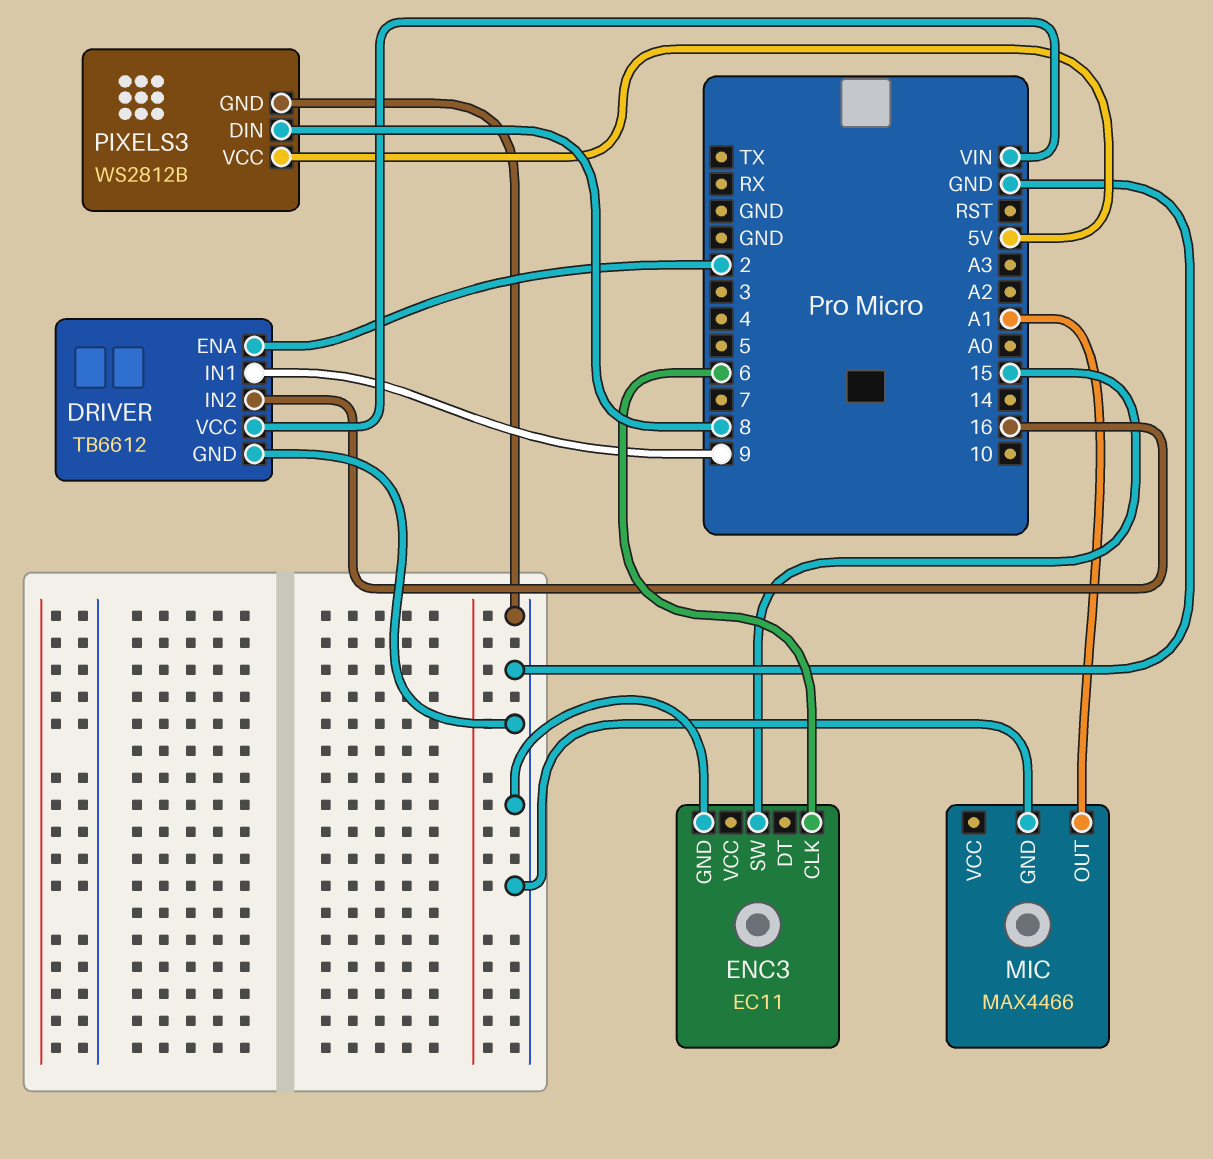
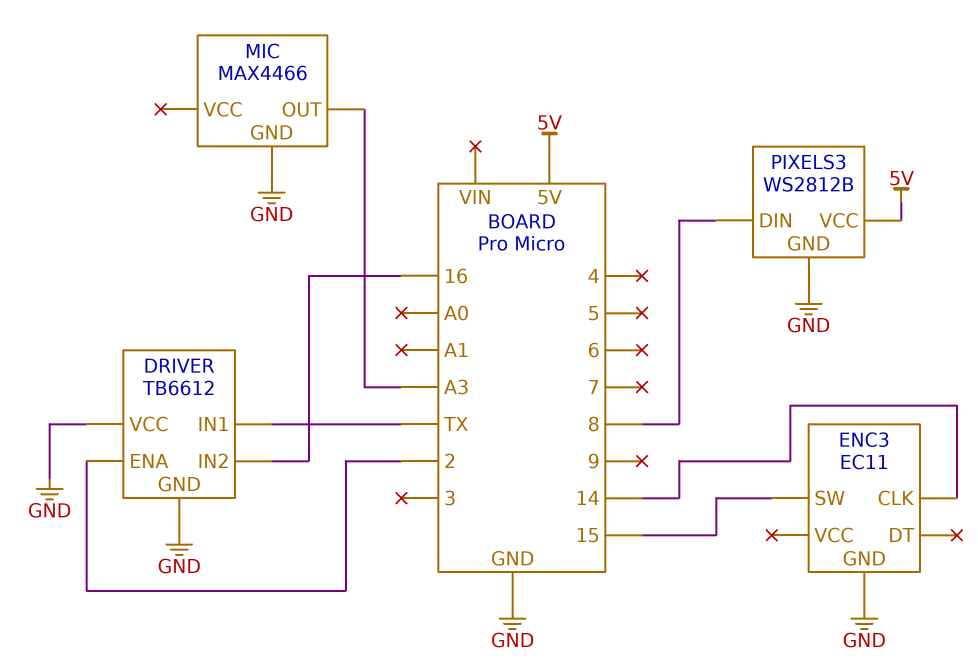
DRIVER pin IN1: 9 -> TX
DRIVER pin VCC: VIN -> GND
ENC3 pin CLK: 6 -> 14
MIC pin OUT: A1 -> A3

